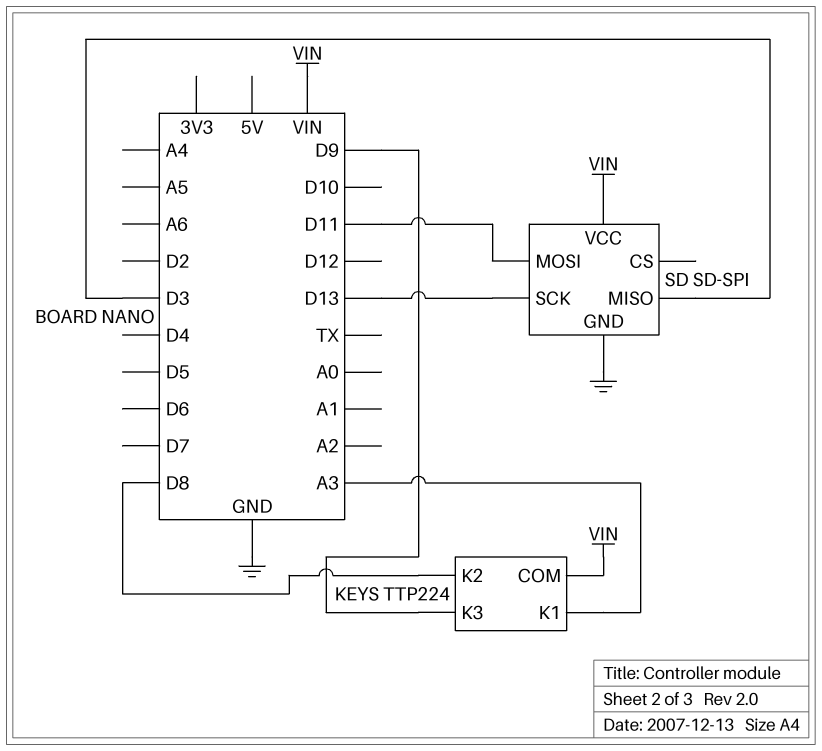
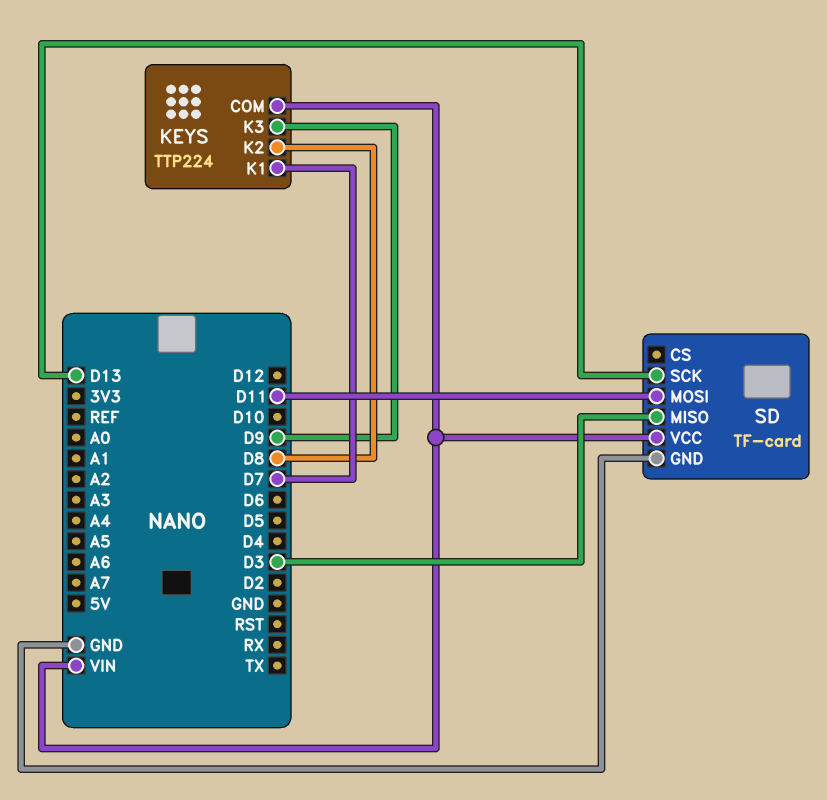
KEYS pin K1: A3 -> D7
SD: SD-SPI -> TF-card

